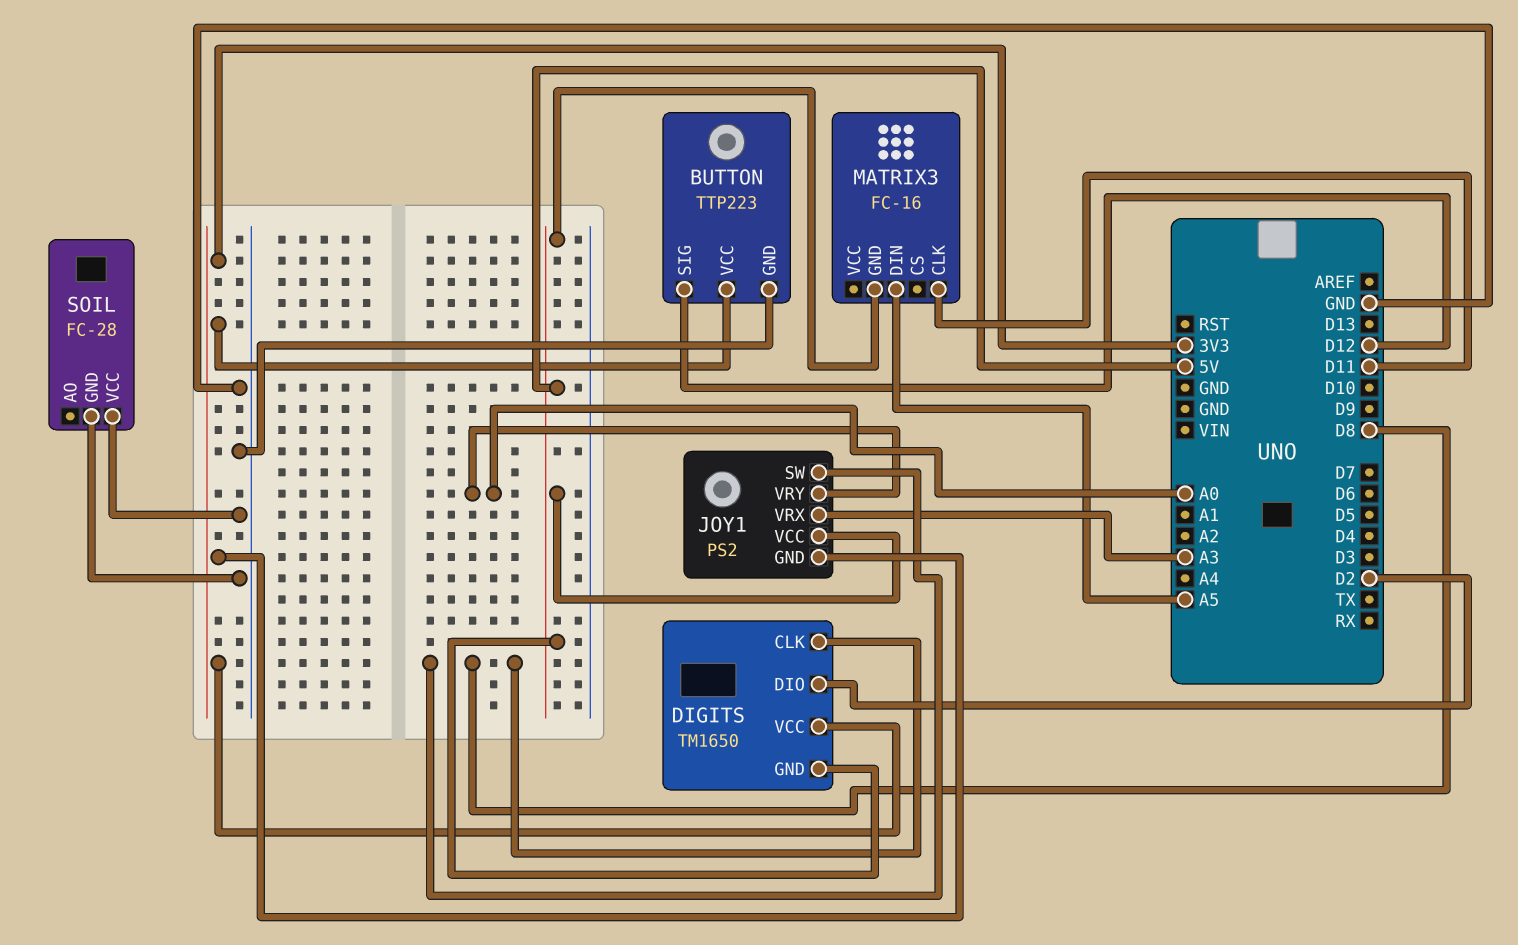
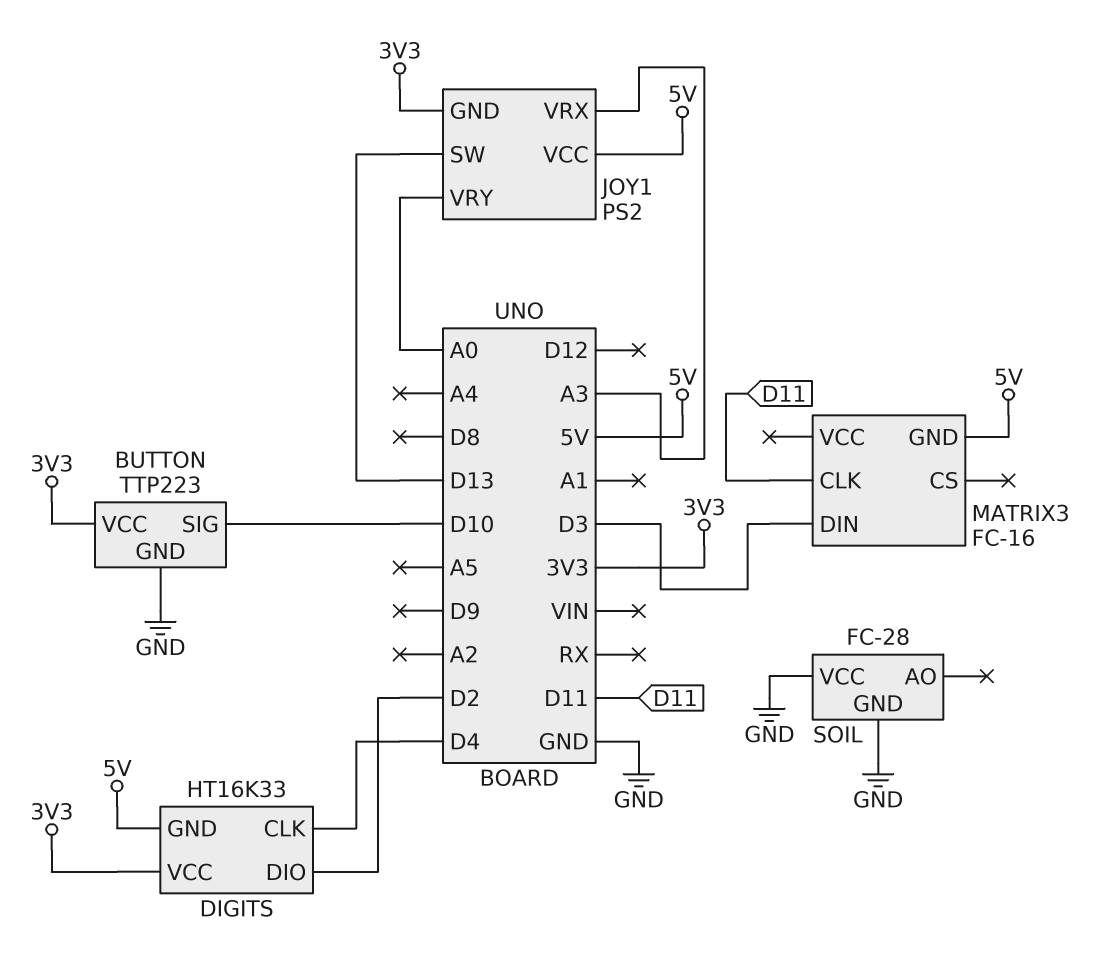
BUTTON pin SIG: D12 -> D10
DIGITS: TM1650 -> HT16K33
DIGITS pin CLK: D8 -> D4
JOY1 pin SW: D8 -> D13
MATRIX3 pin DIN: A5 -> D3

